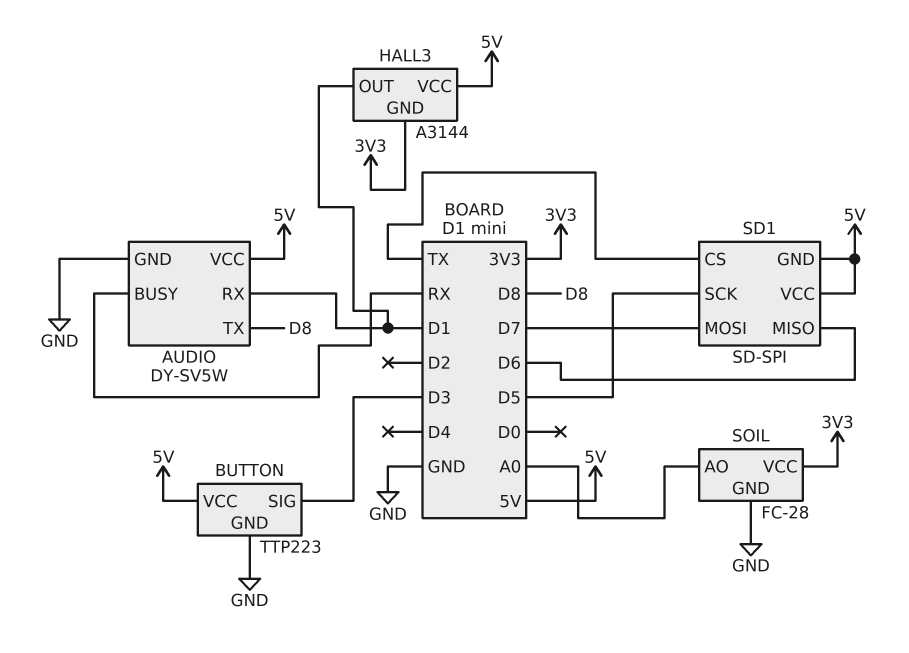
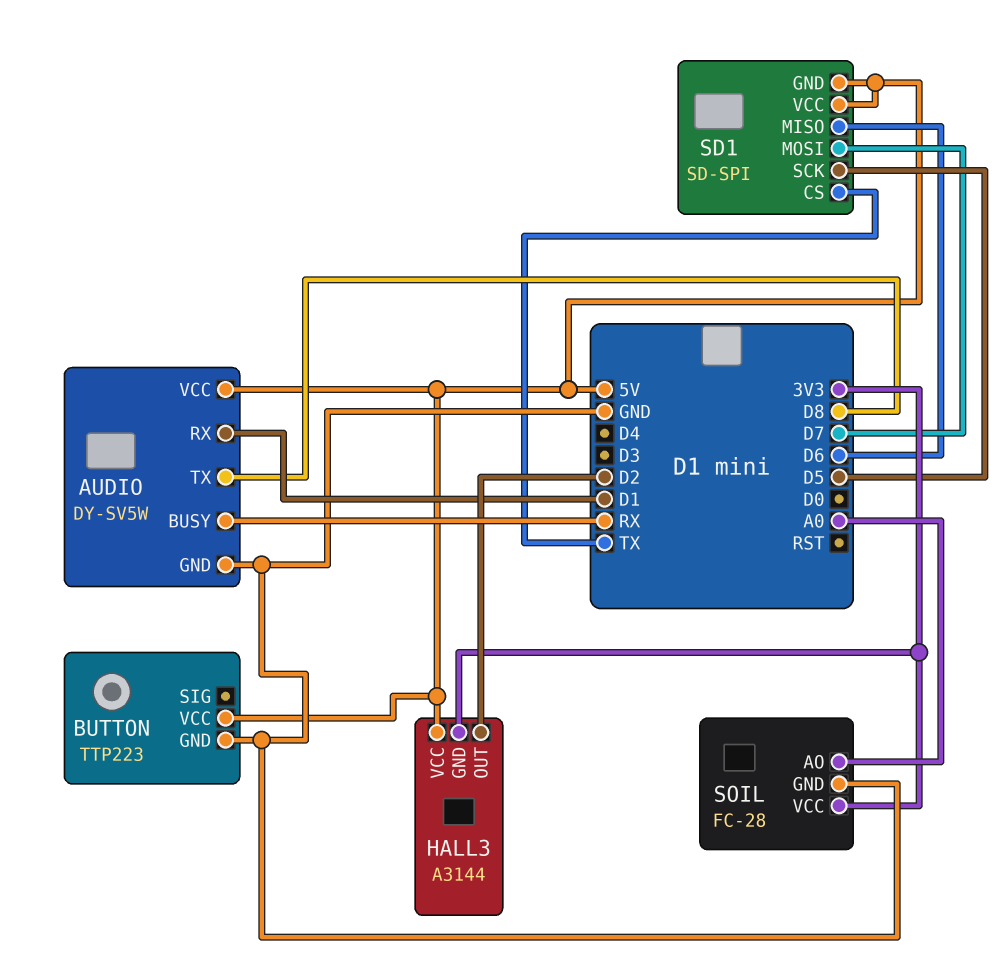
BUTTON pin SIG: D3 -> none
HALL3 pin OUT: D1 -> D2

